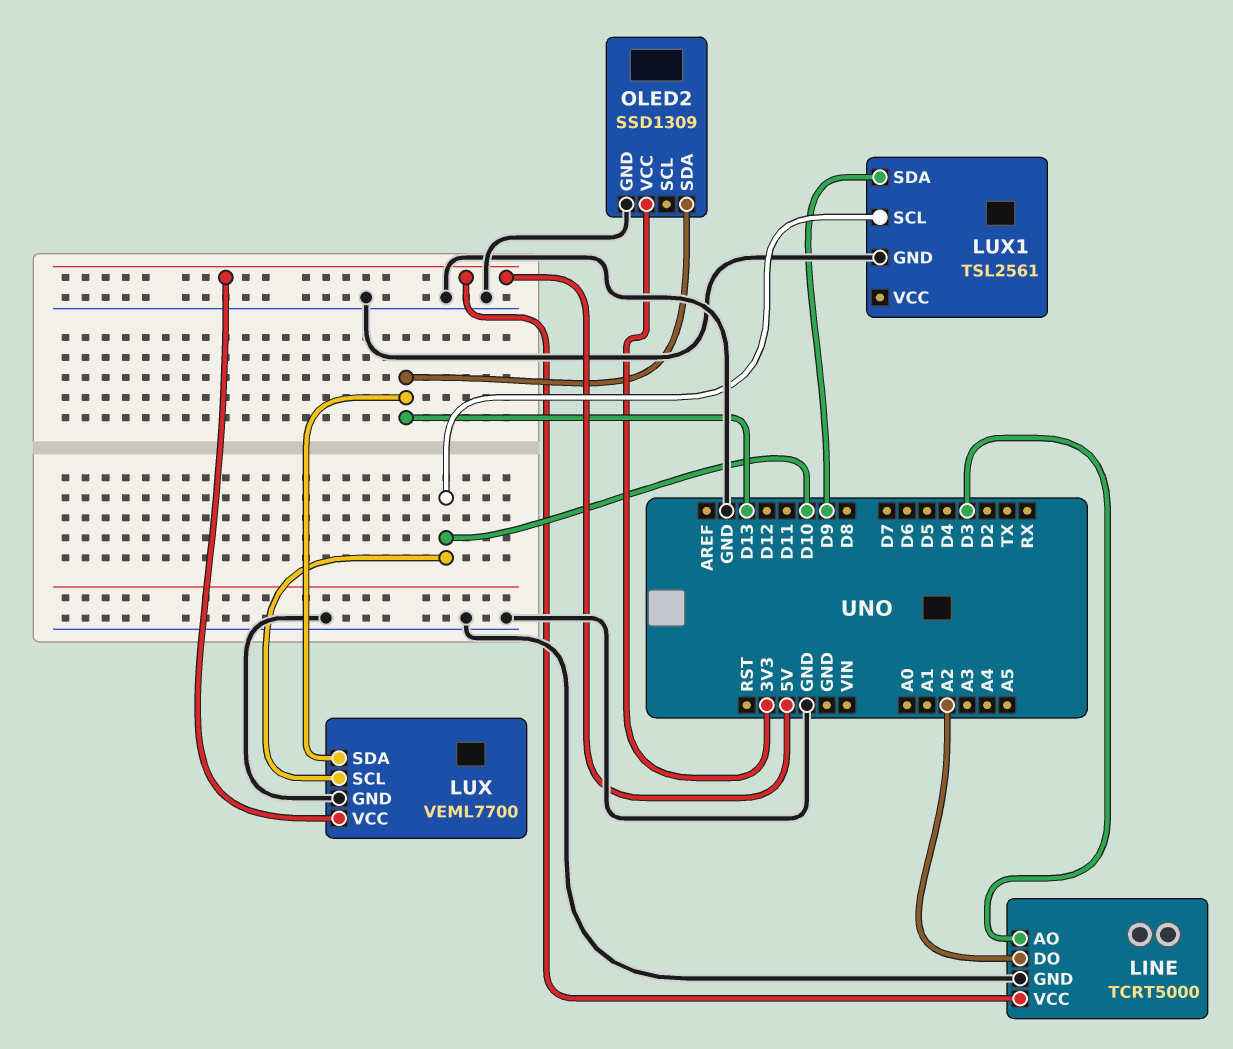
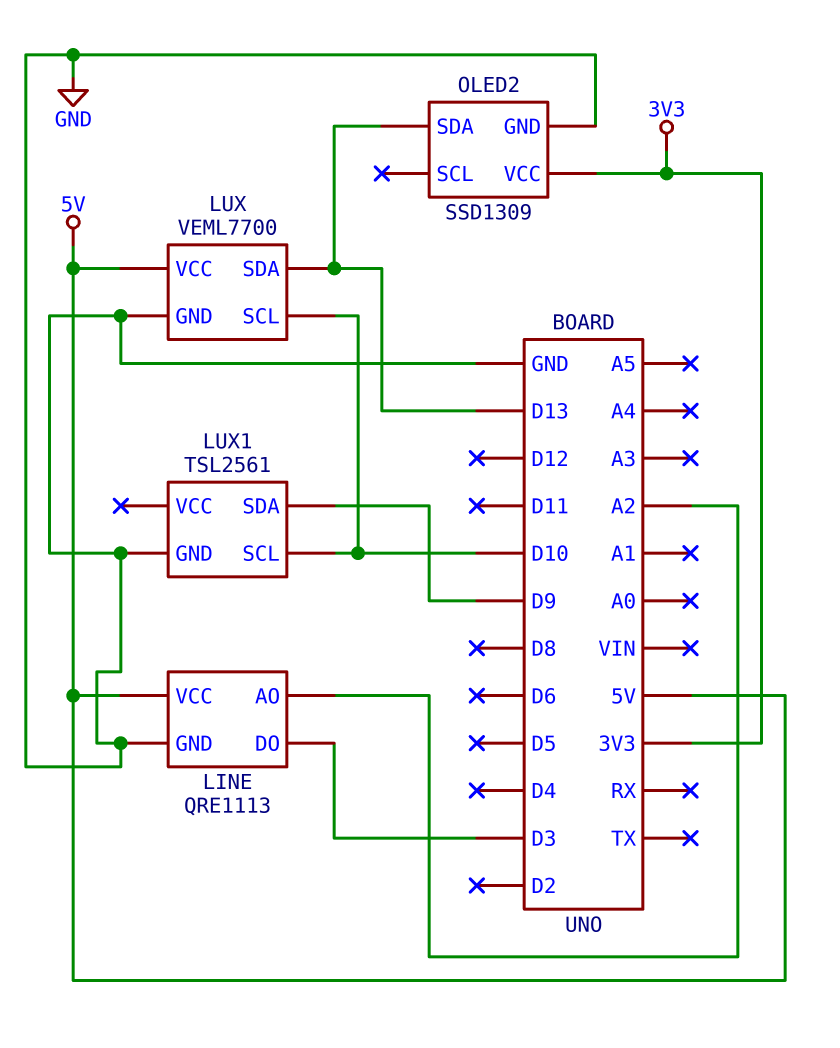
LINE: TCRT5000 -> QRE1113
LINE pin AO: D3 -> A2
LINE pin DO: A2 -> D3

